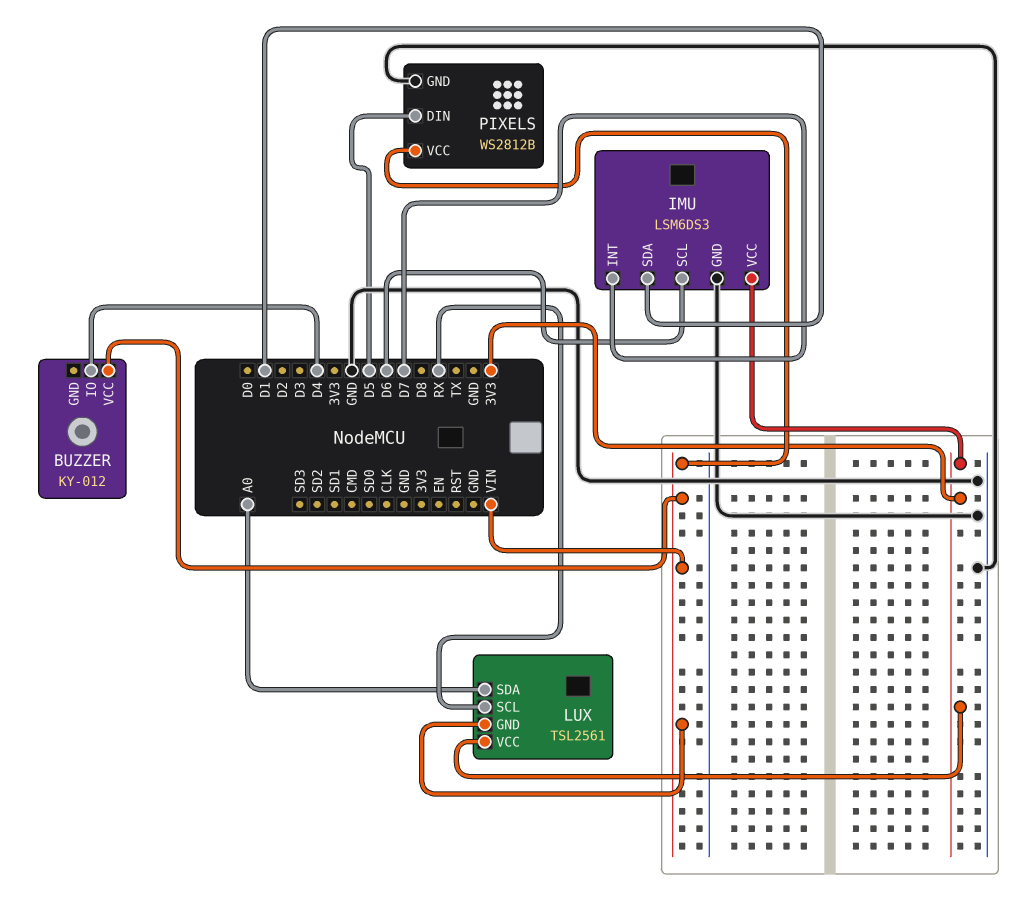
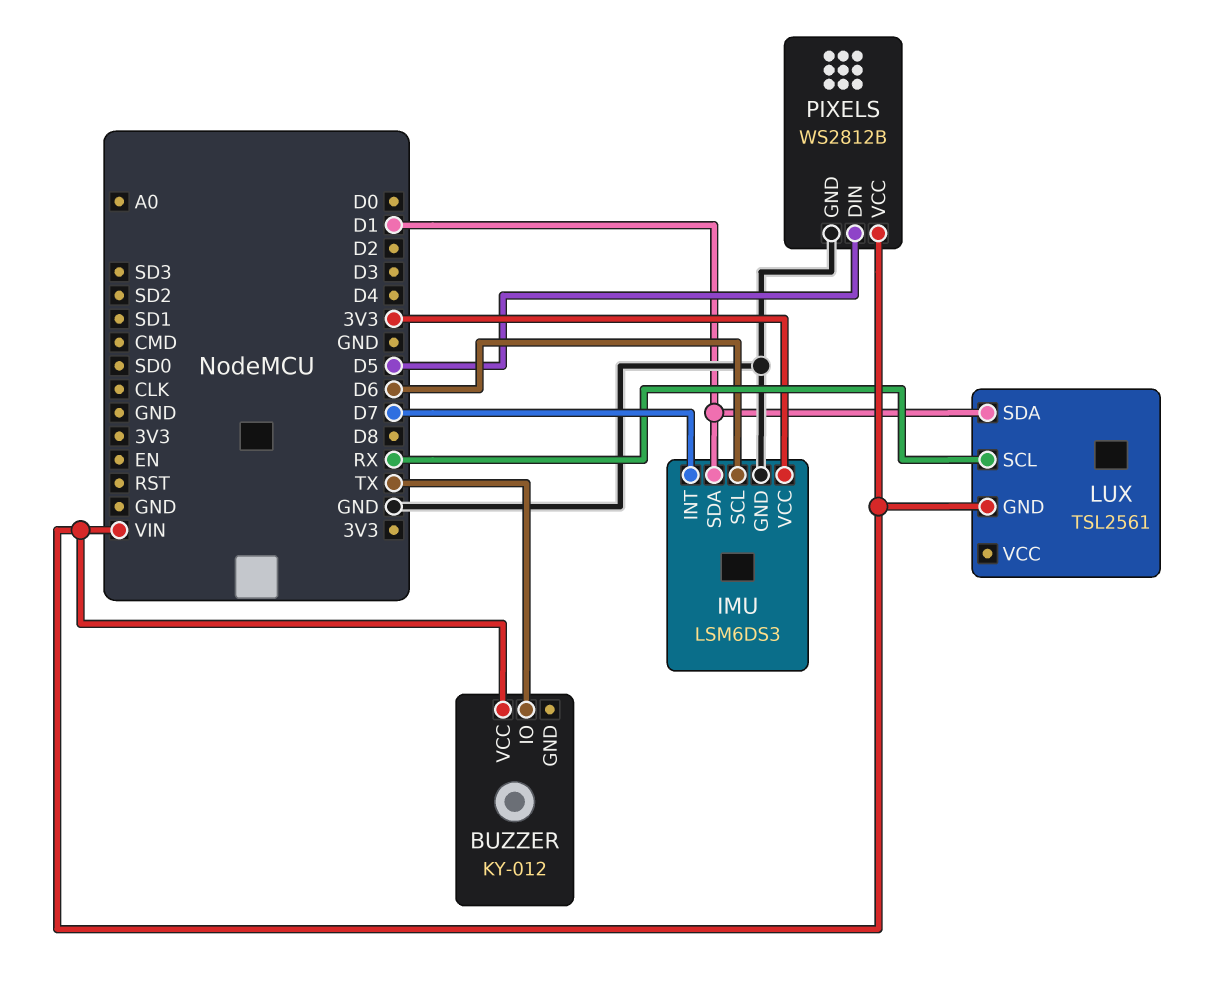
BUZZER pin IO: D4 -> TX
LUX pin SDA: A0 -> D1
LUX pin VCC: 3V3 -> none

